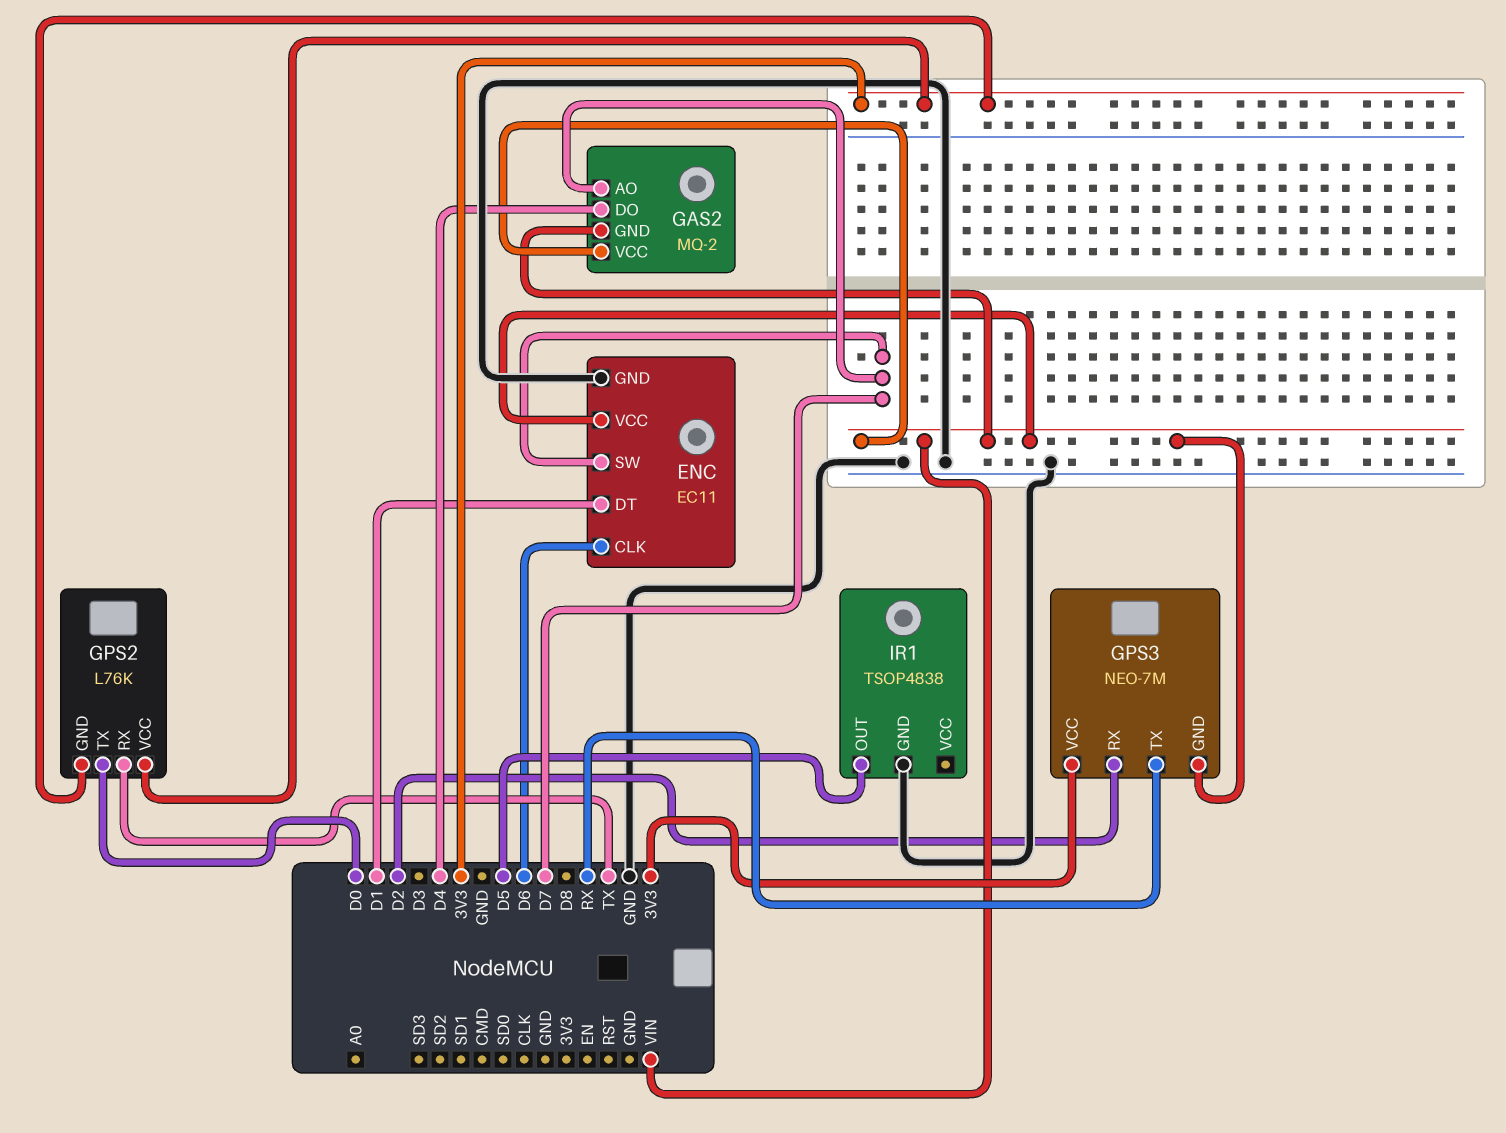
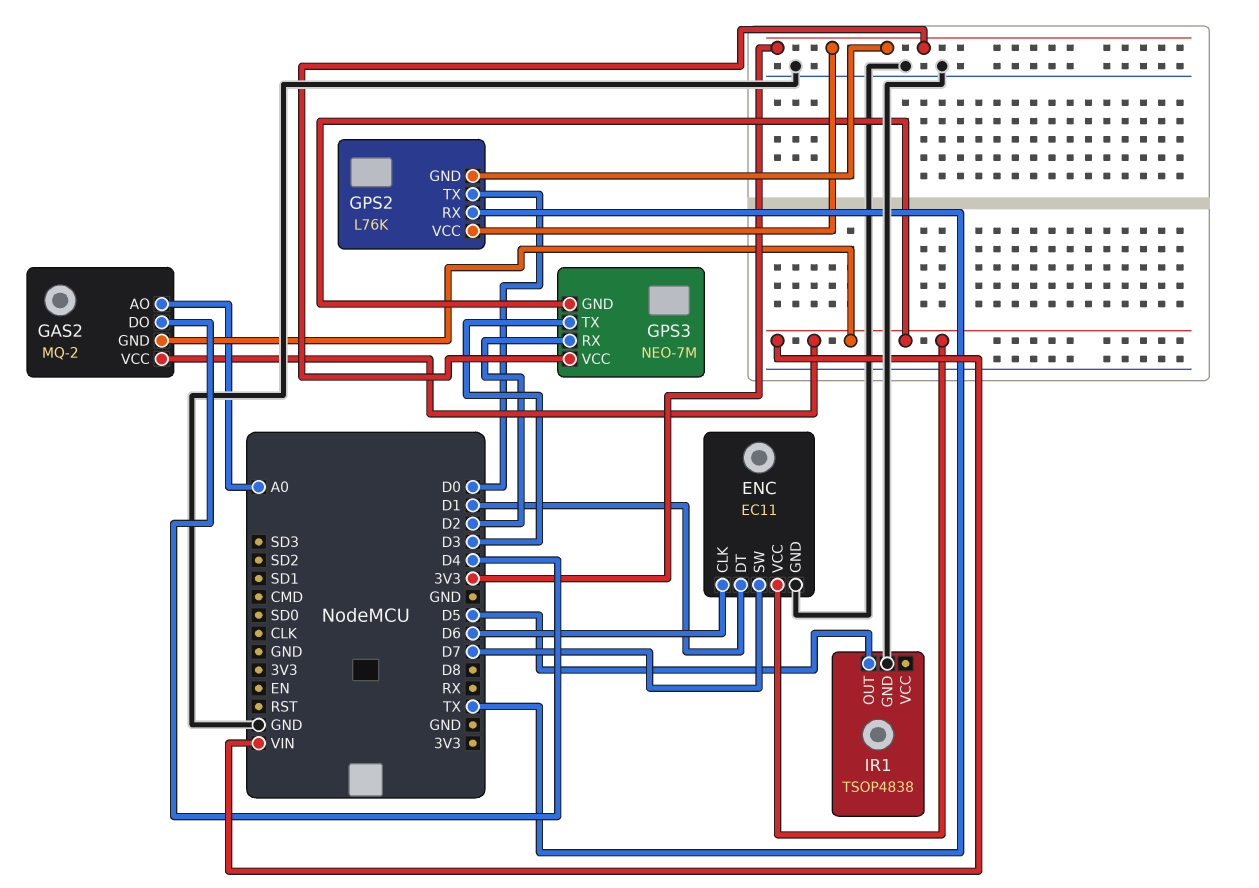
GAS2 pin AO: D7 -> A0
GPS3 pin TX: RX -> D3

